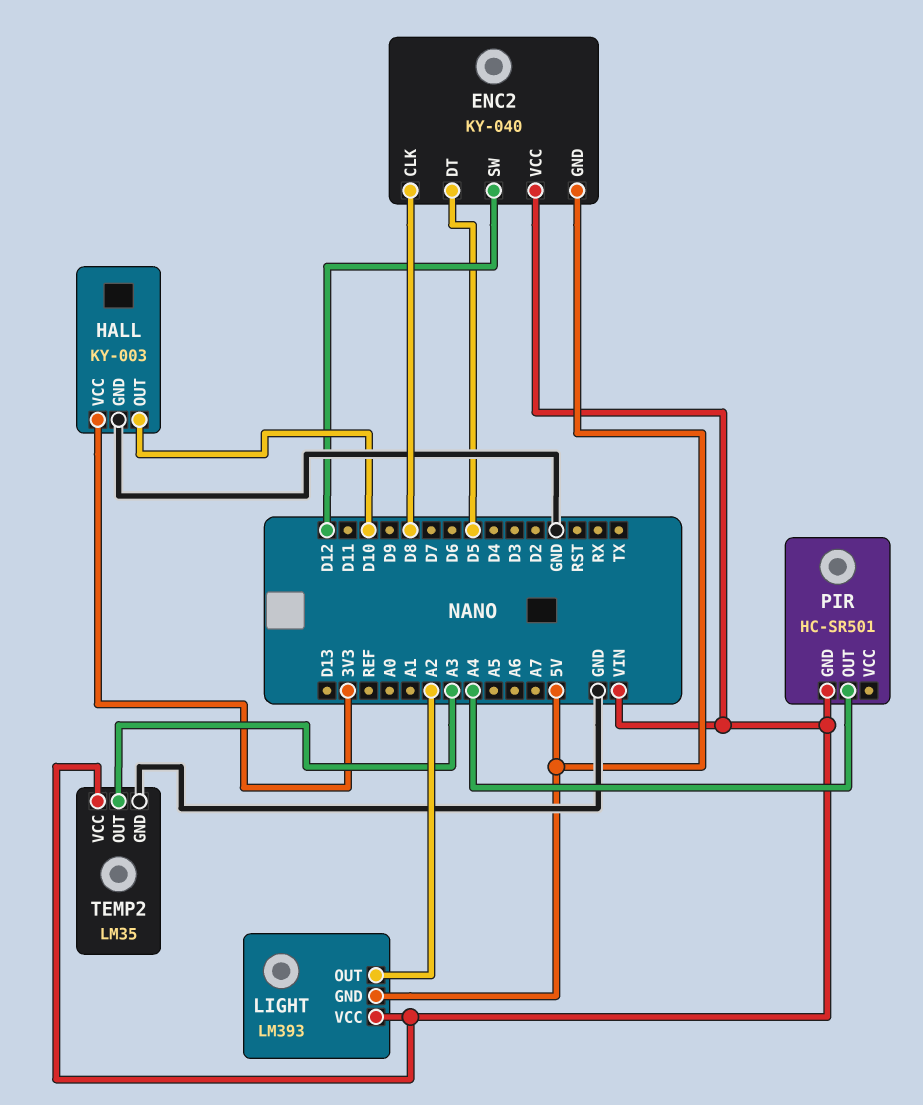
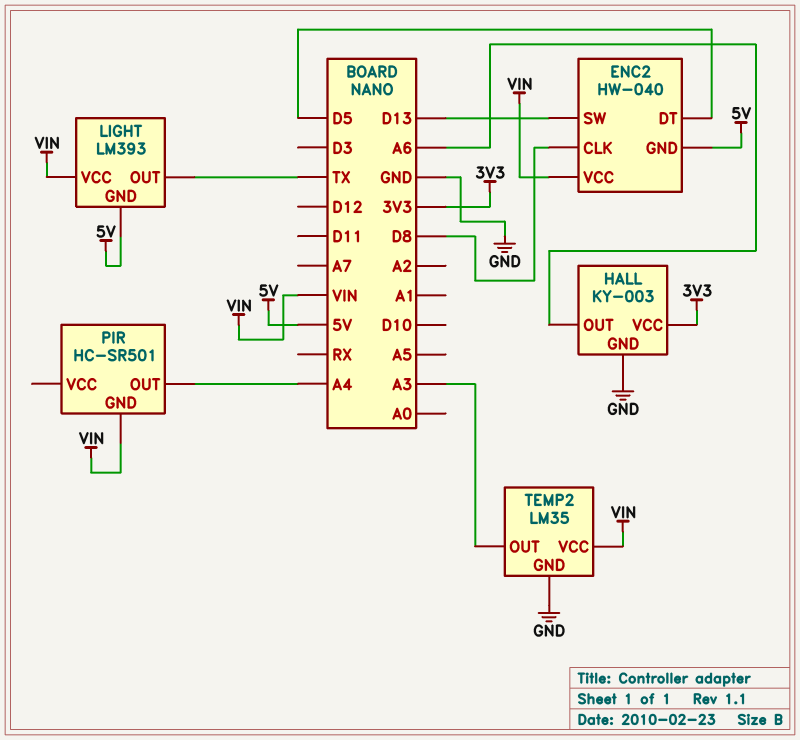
ENC2: KY-040 -> HW-040
ENC2 pin SW: D12 -> D13
HALL pin OUT: D10 -> A6
LIGHT pin OUT: A2 -> TX

